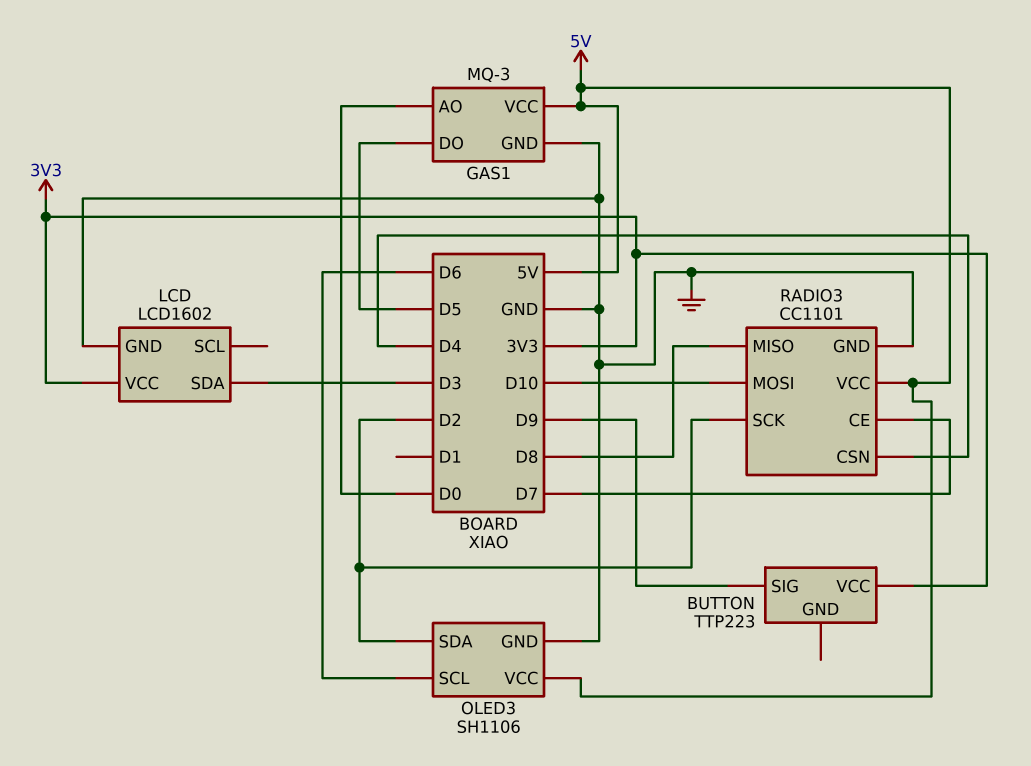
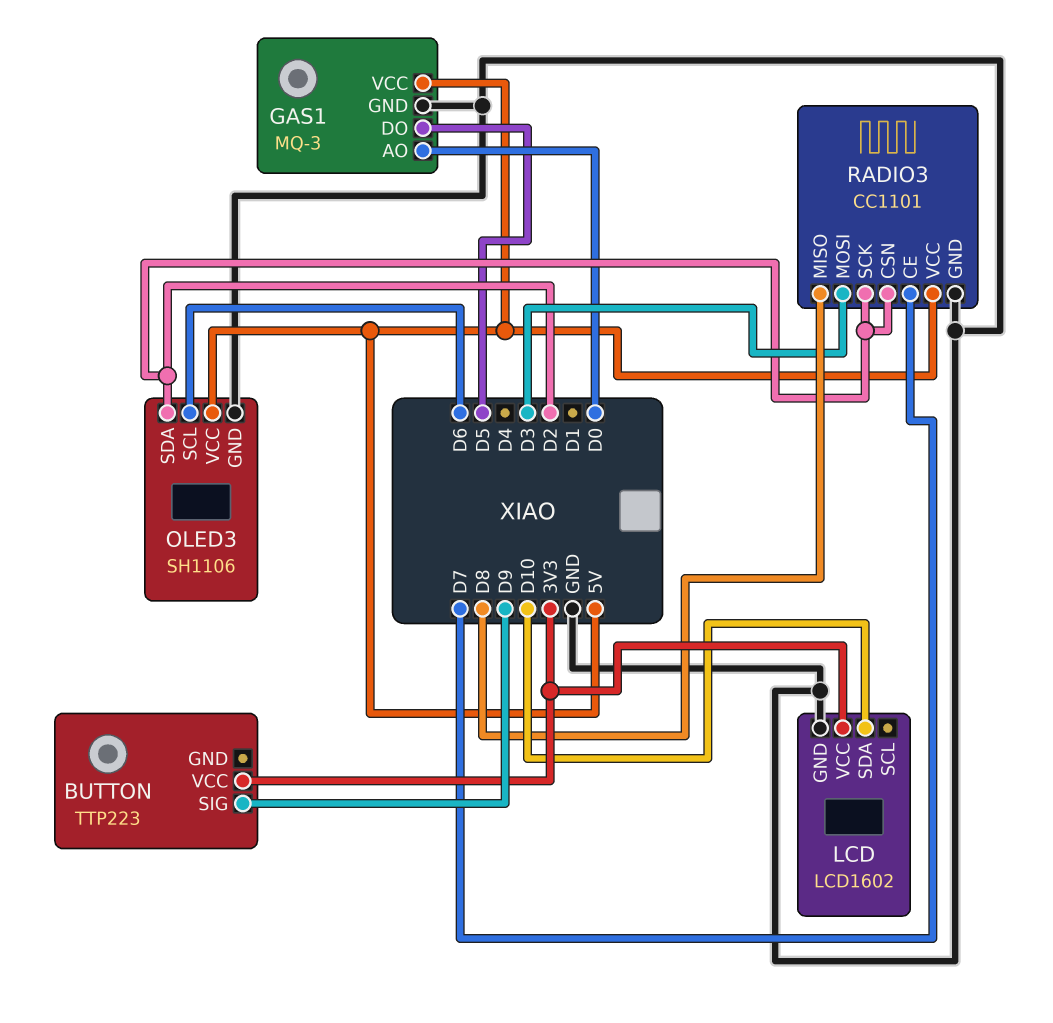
LCD pin SDA: D3 -> D10
RADIO3 pin CSN: D4 -> D2
RADIO3 pin MOSI: D10 -> D3

